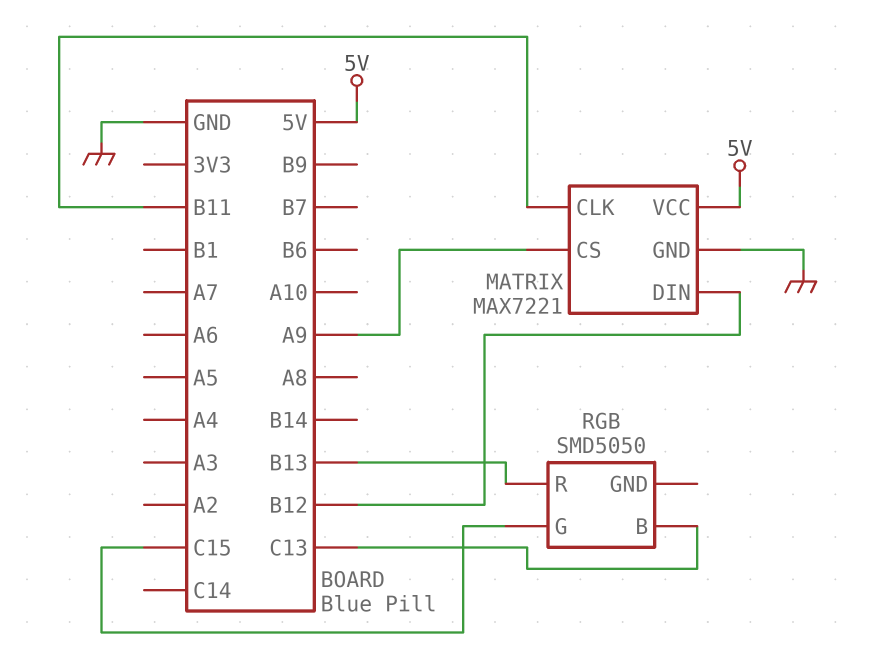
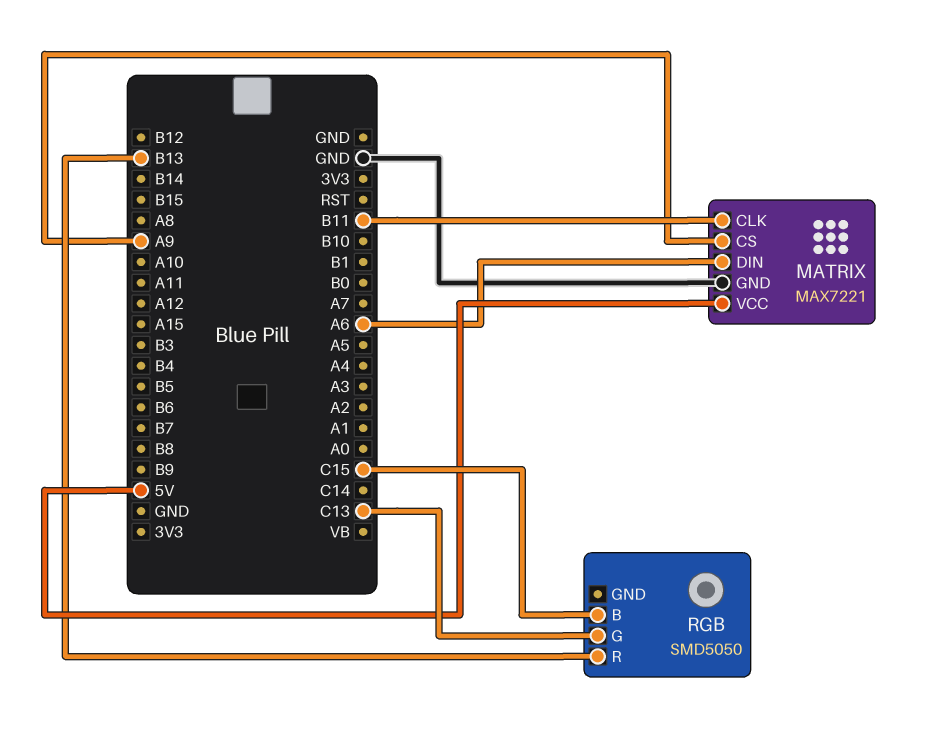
MATRIX pin DIN: B12 -> A6
RGB pin B: C13 -> C15
RGB pin G: C15 -> C13

